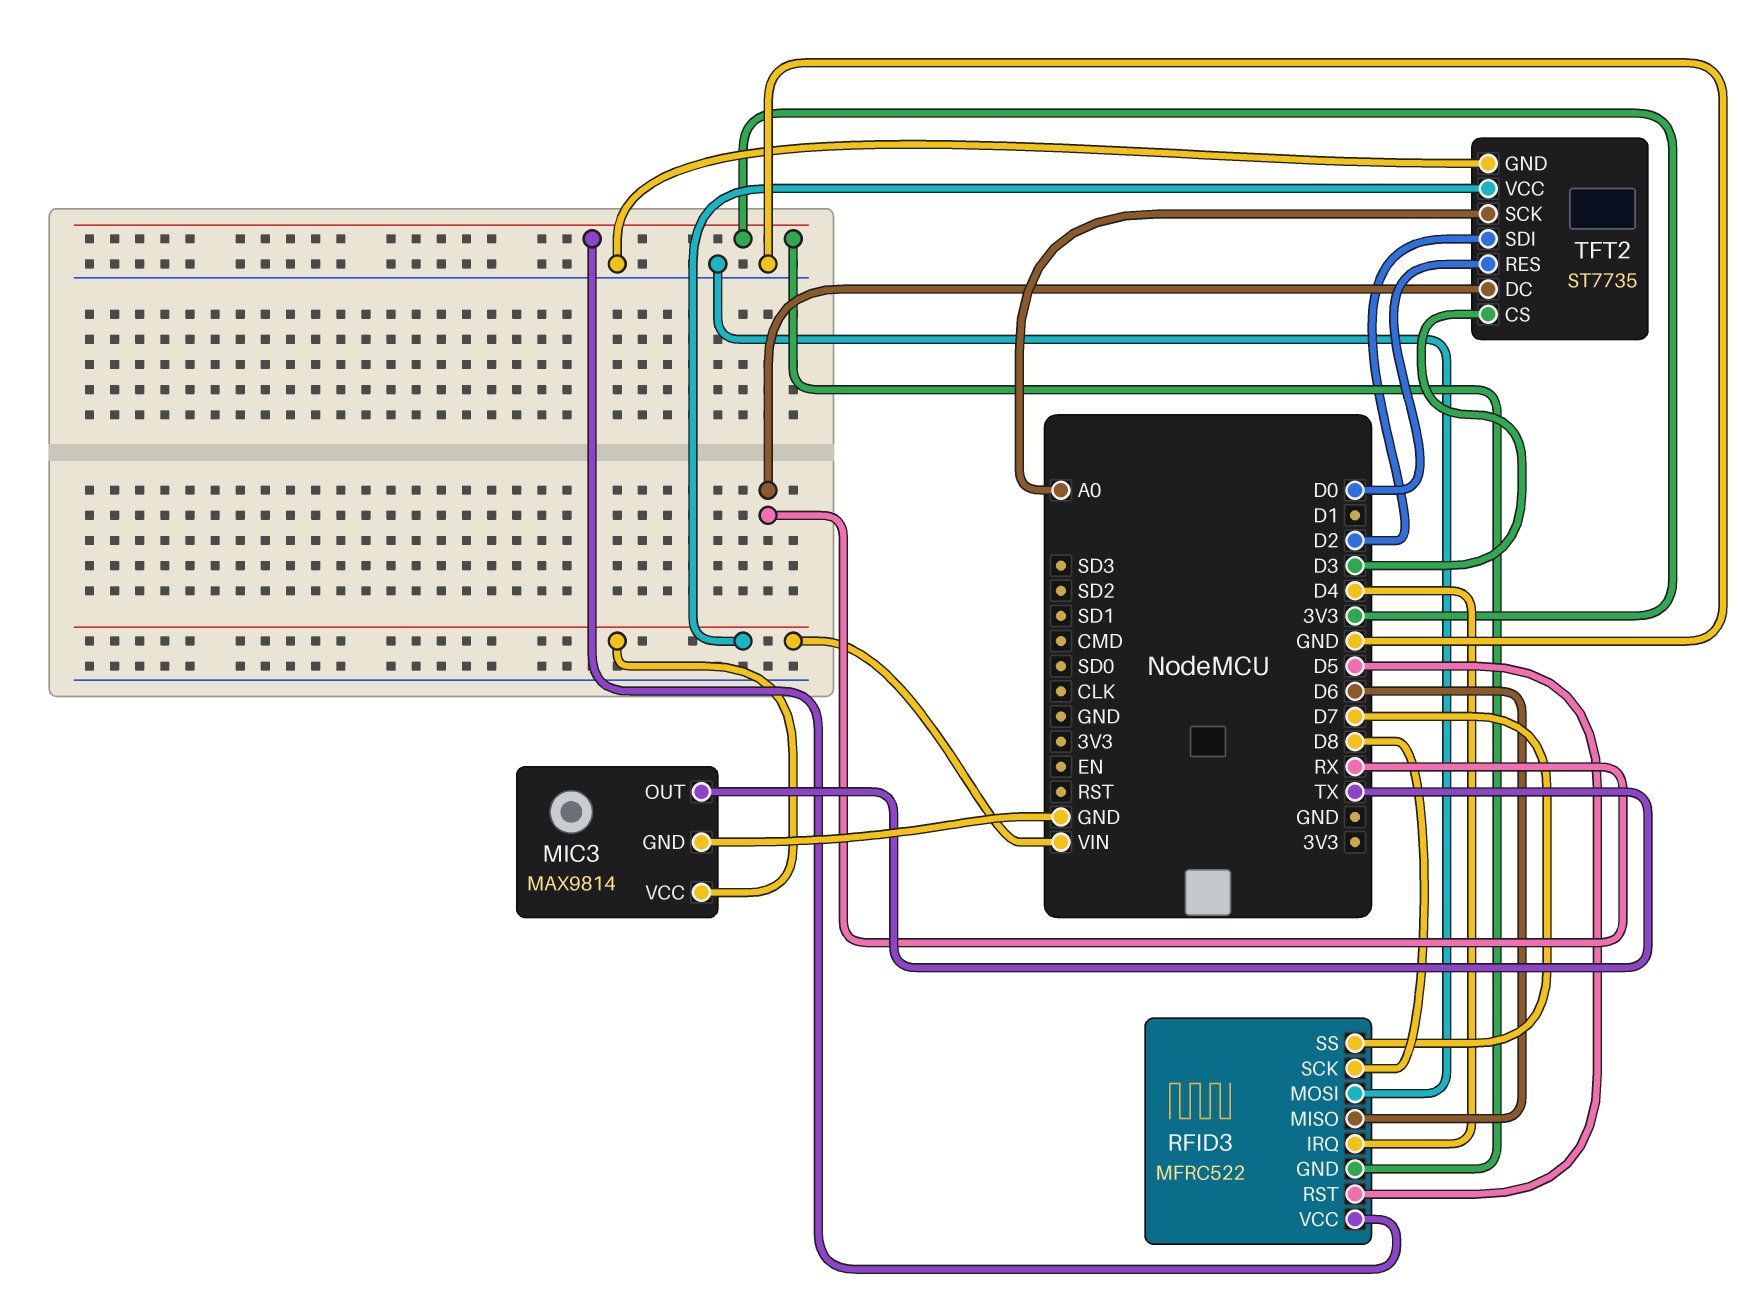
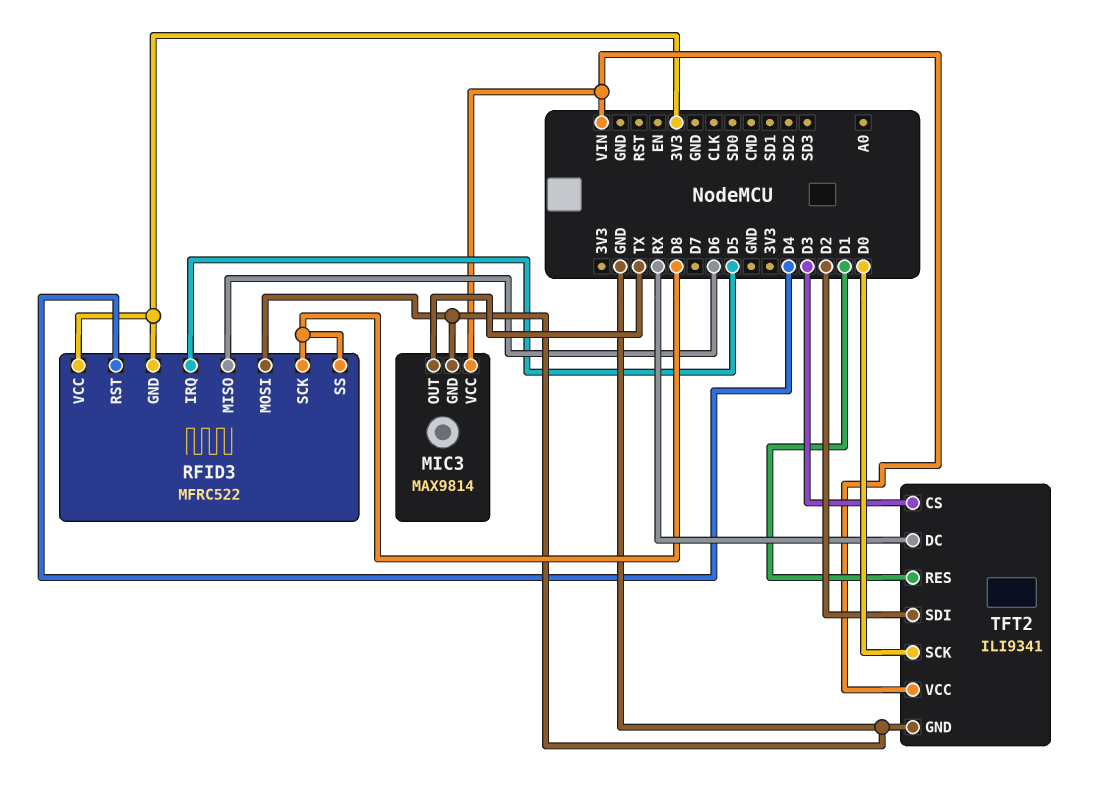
RFID3 pin IRQ: D4 -> D5
RFID3 pin RST: D5 -> D4
RFID3 pin SS: D7 -> D8
TFT2: ST7735 -> ILI9341
TFT2 pin RES: D0 -> D1
TFT2 pin SCK: A0 -> D0

